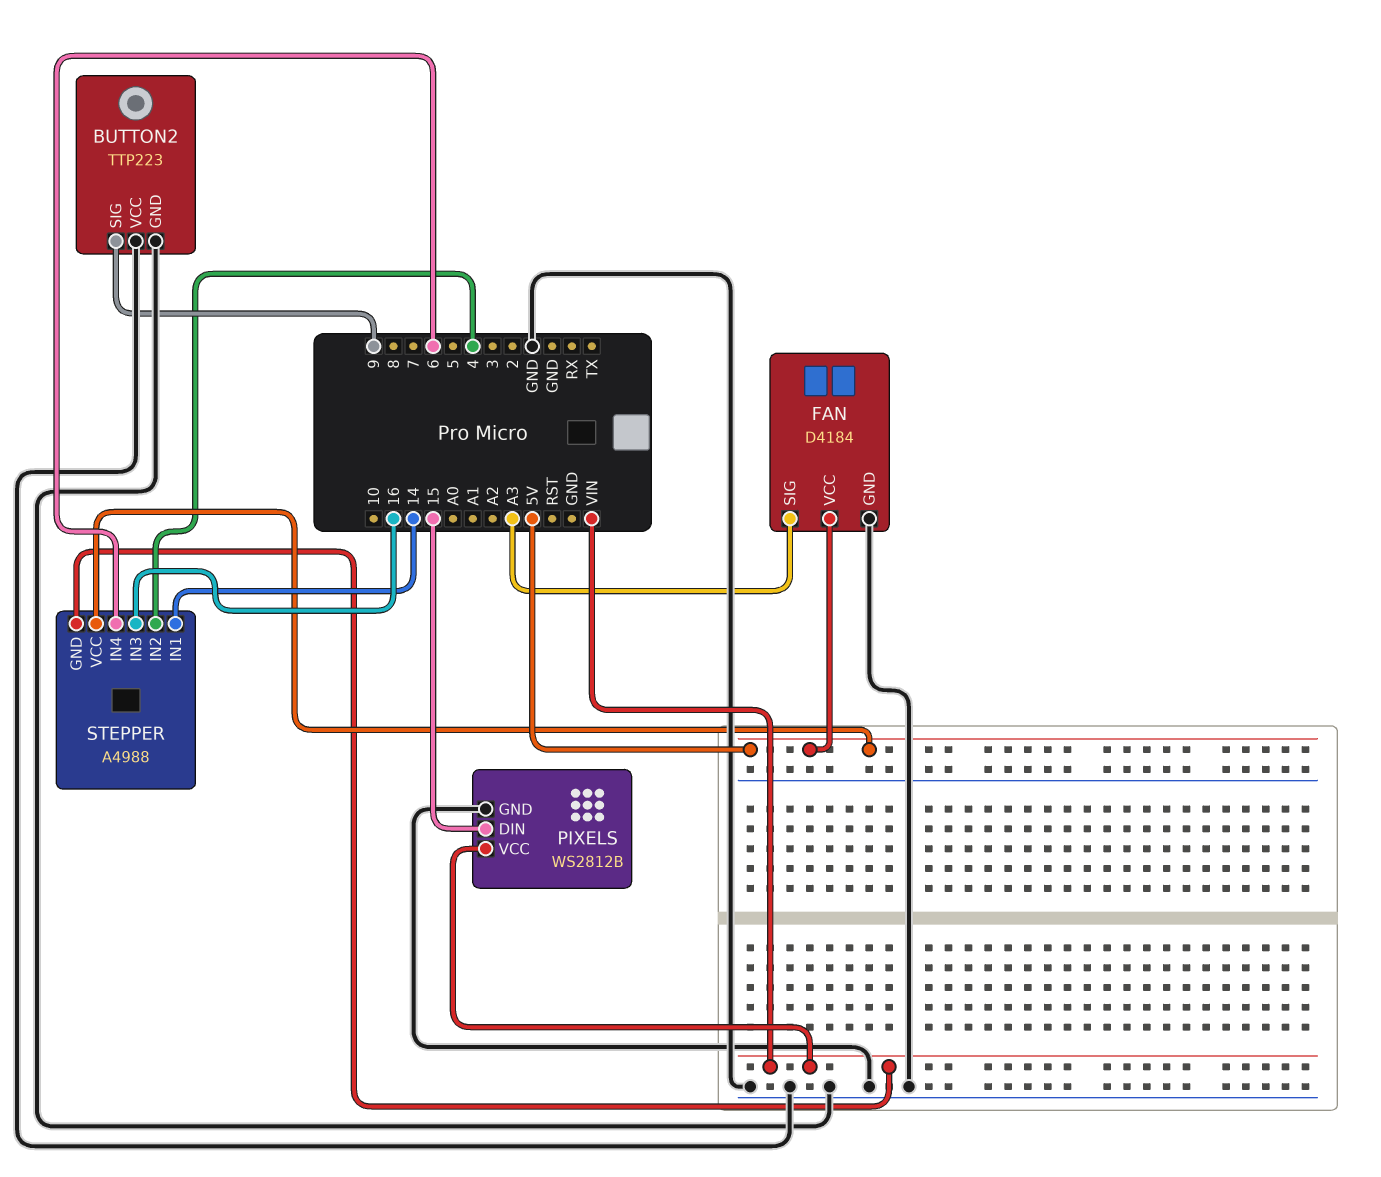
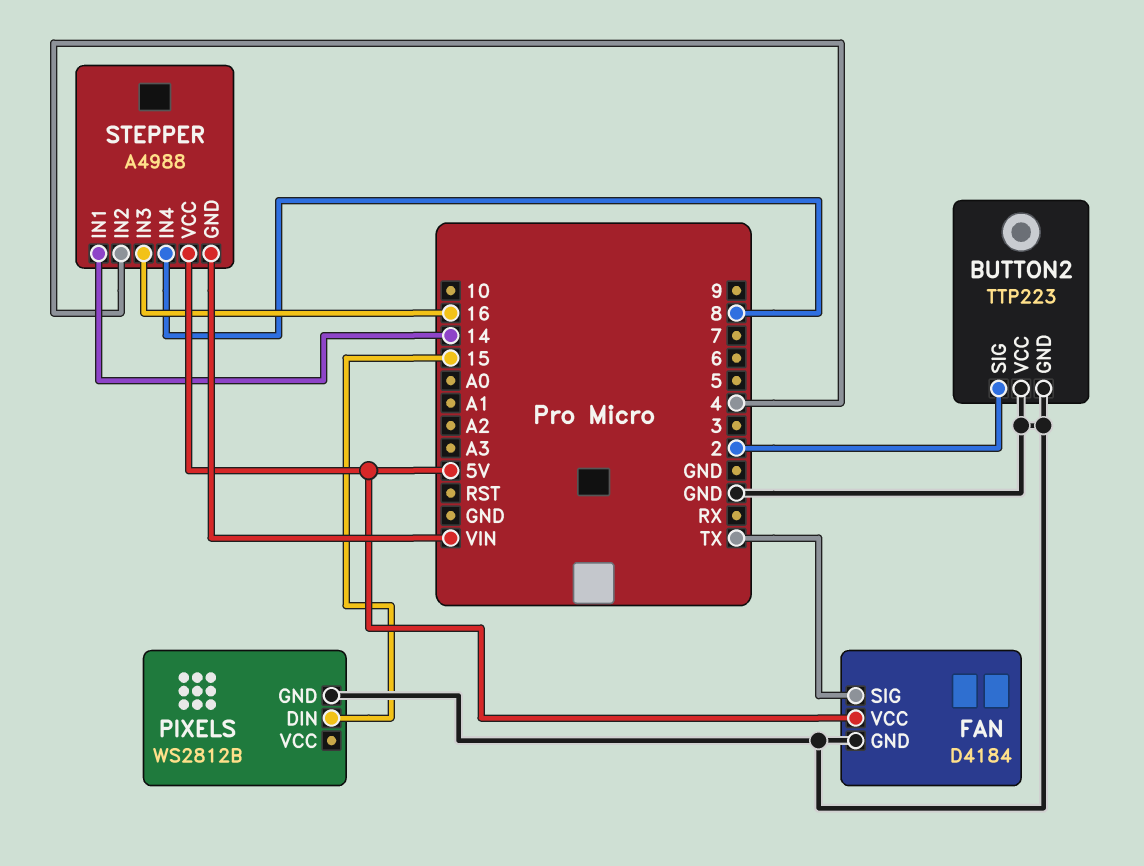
BUTTON2 pin SIG: 9 -> 2
FAN pin SIG: A3 -> TX
PIXELS pin VCC: VIN -> none
STEPPER pin IN4: 6 -> 8

